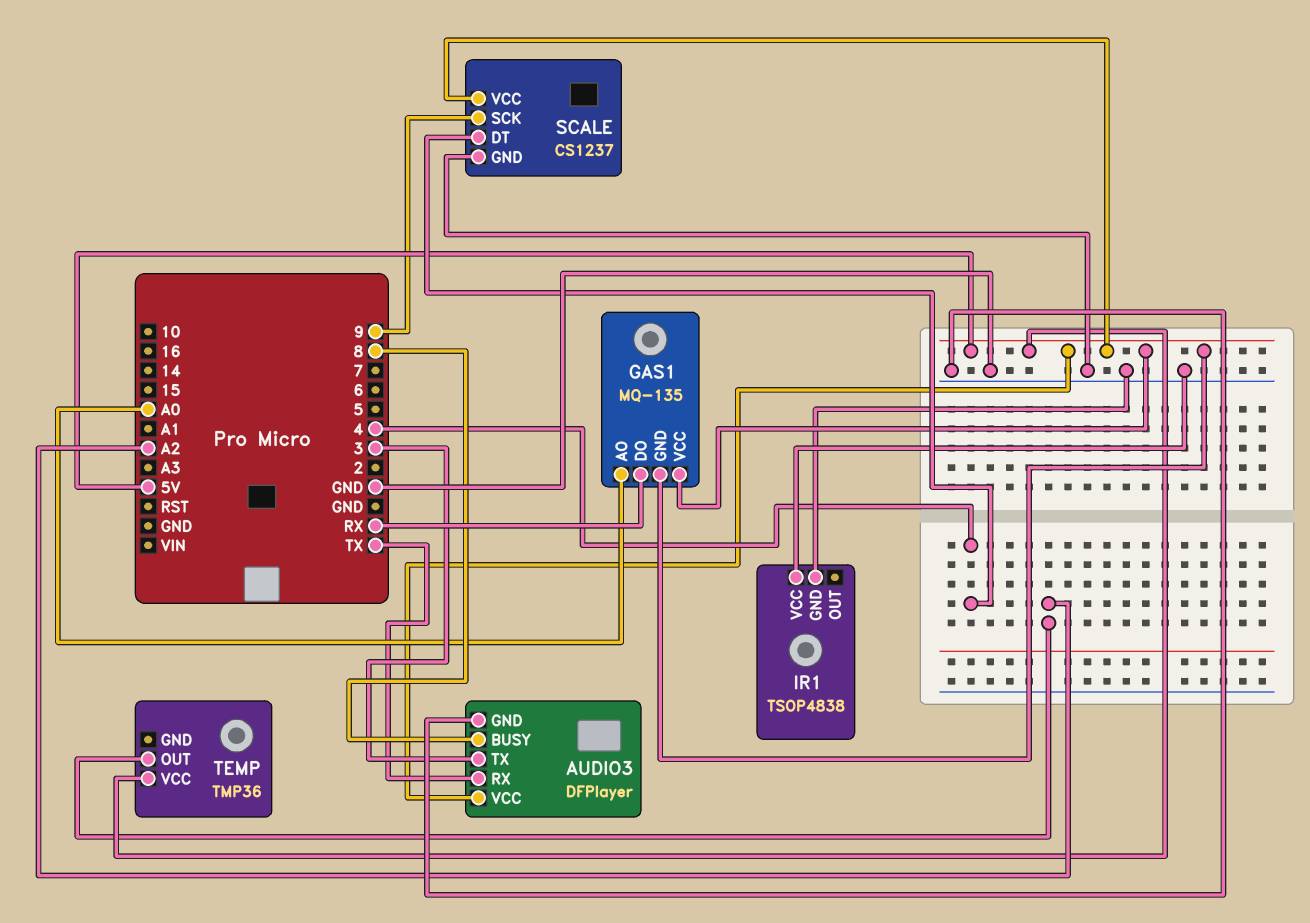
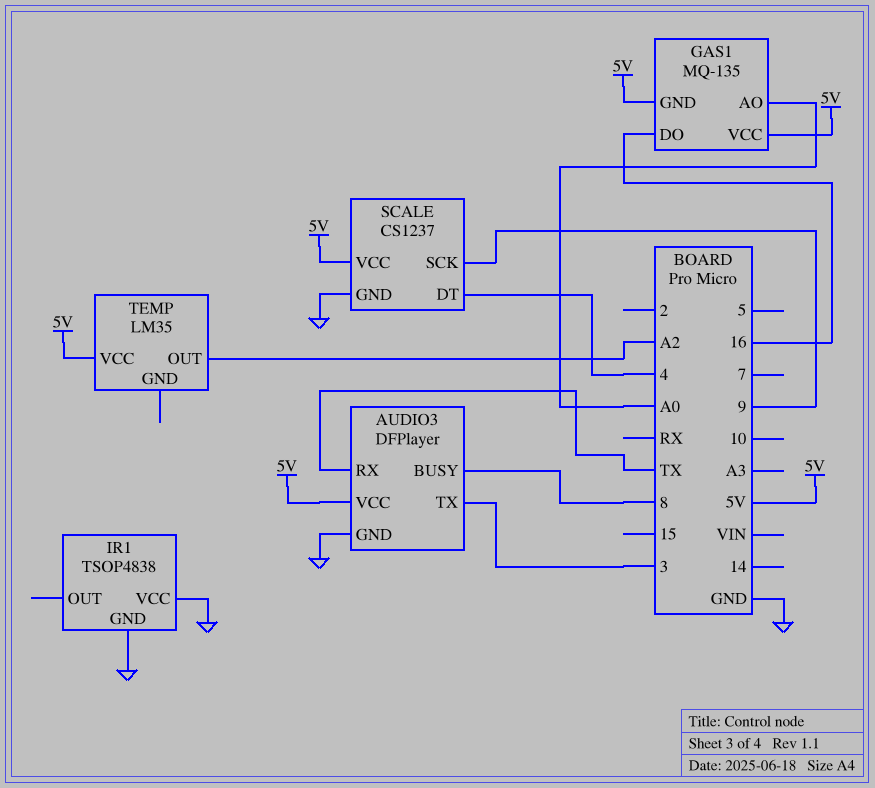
GAS1 pin DO: RX -> 16
TEMP: TMP36 -> LM35

